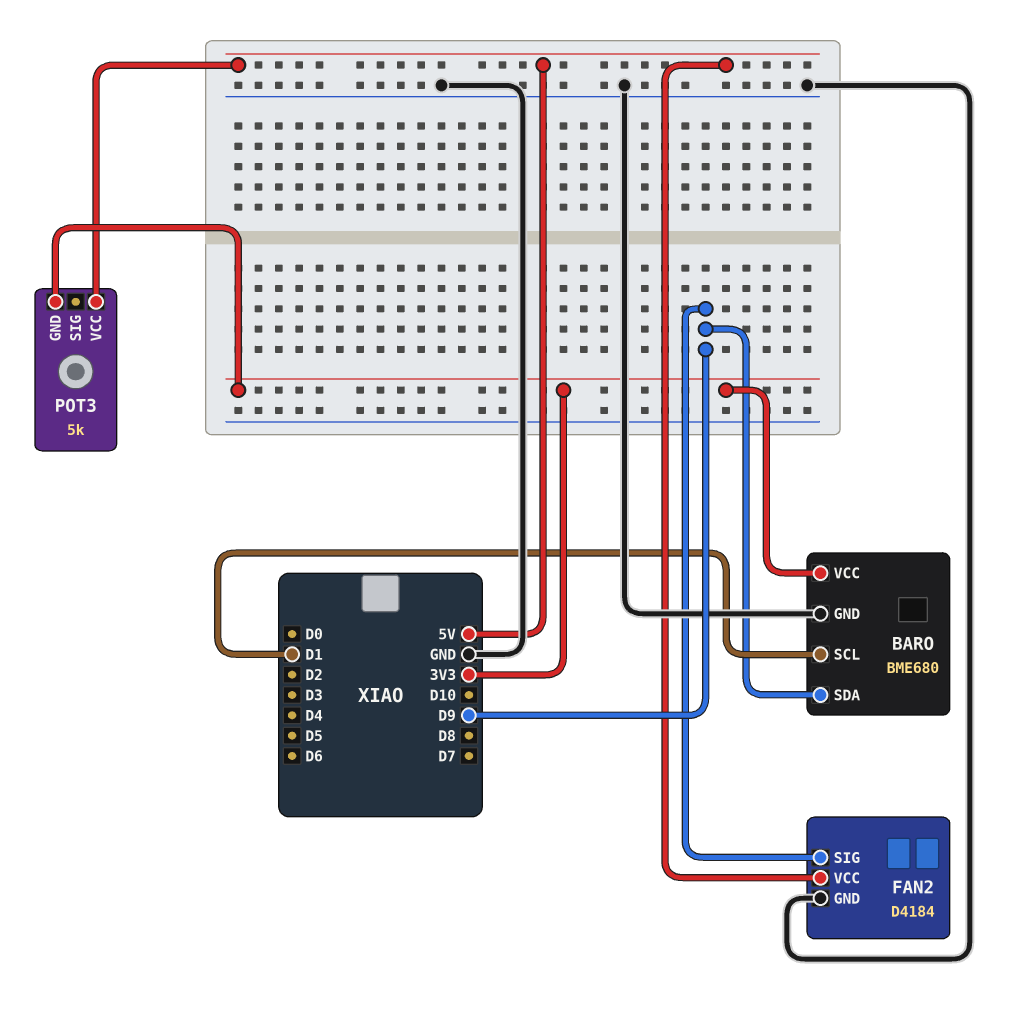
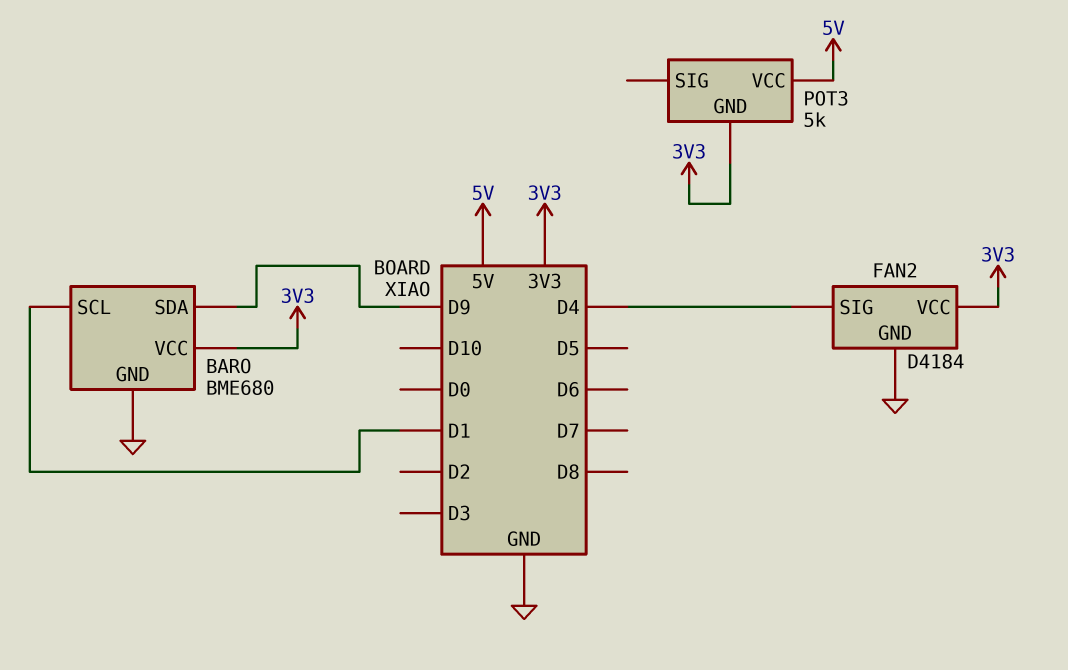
FAN2 pin SIG: D9 -> D4
FAN2 pin VCC: 5V -> 3V3

